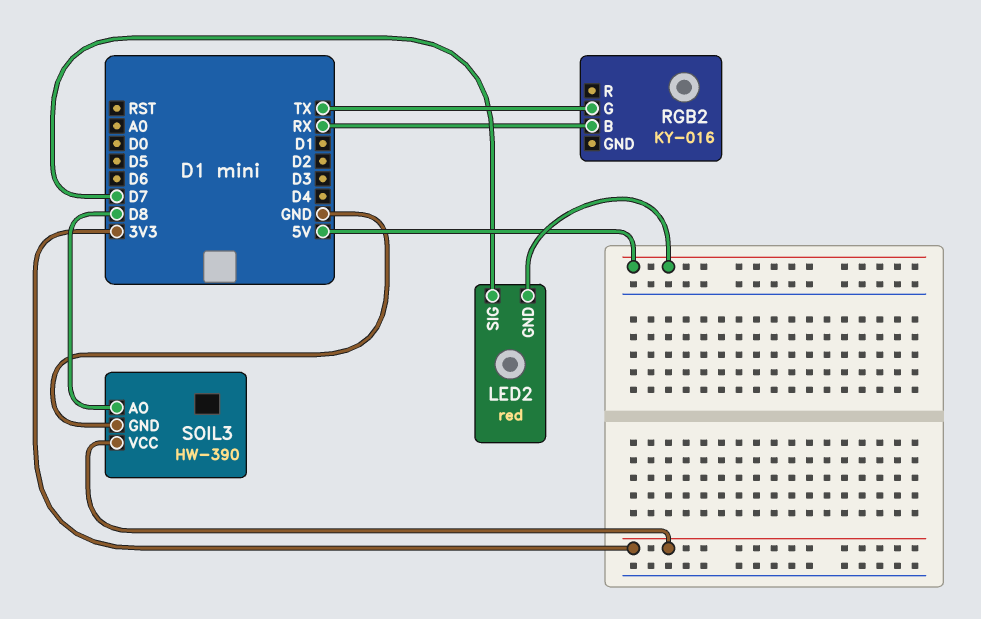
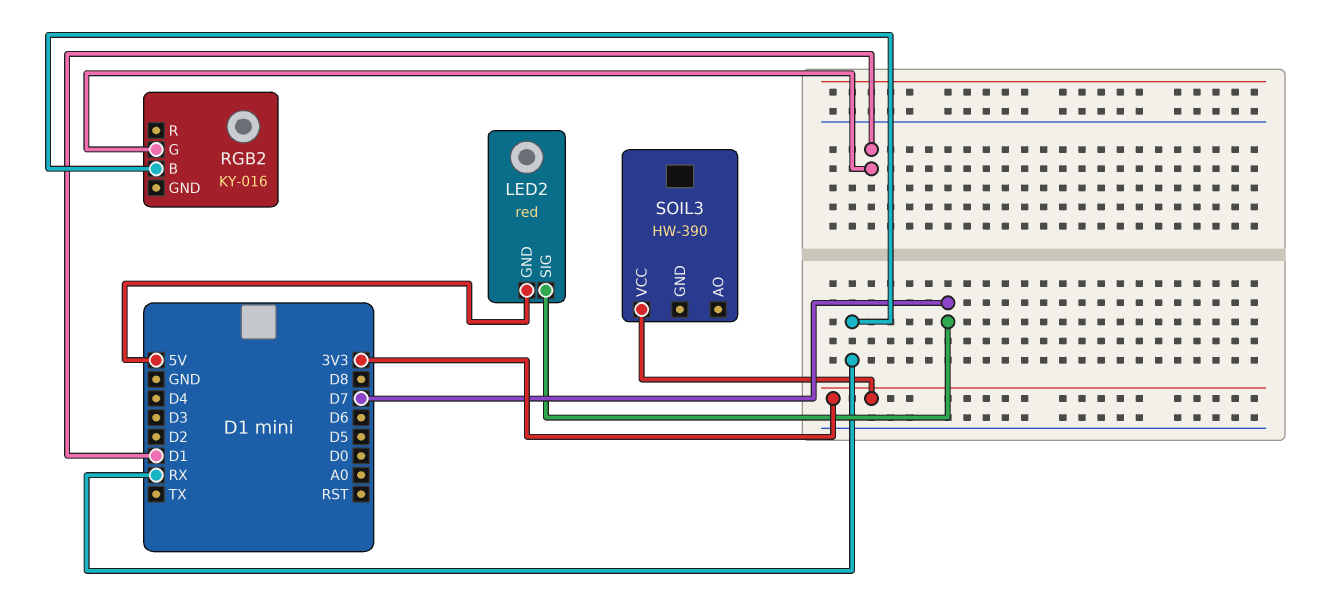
RGB2 pin G: TX -> D1
SOIL3 pin AO: D8 -> none
SOIL3 pin GND: GND -> none

